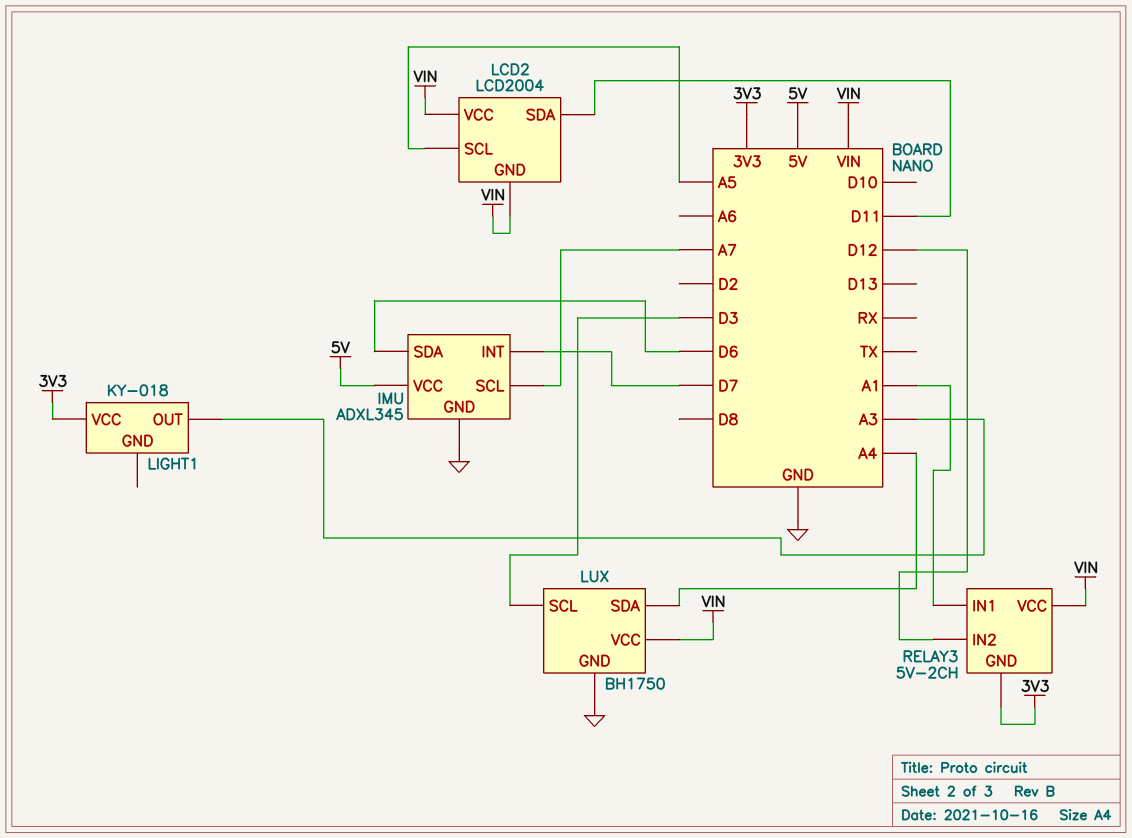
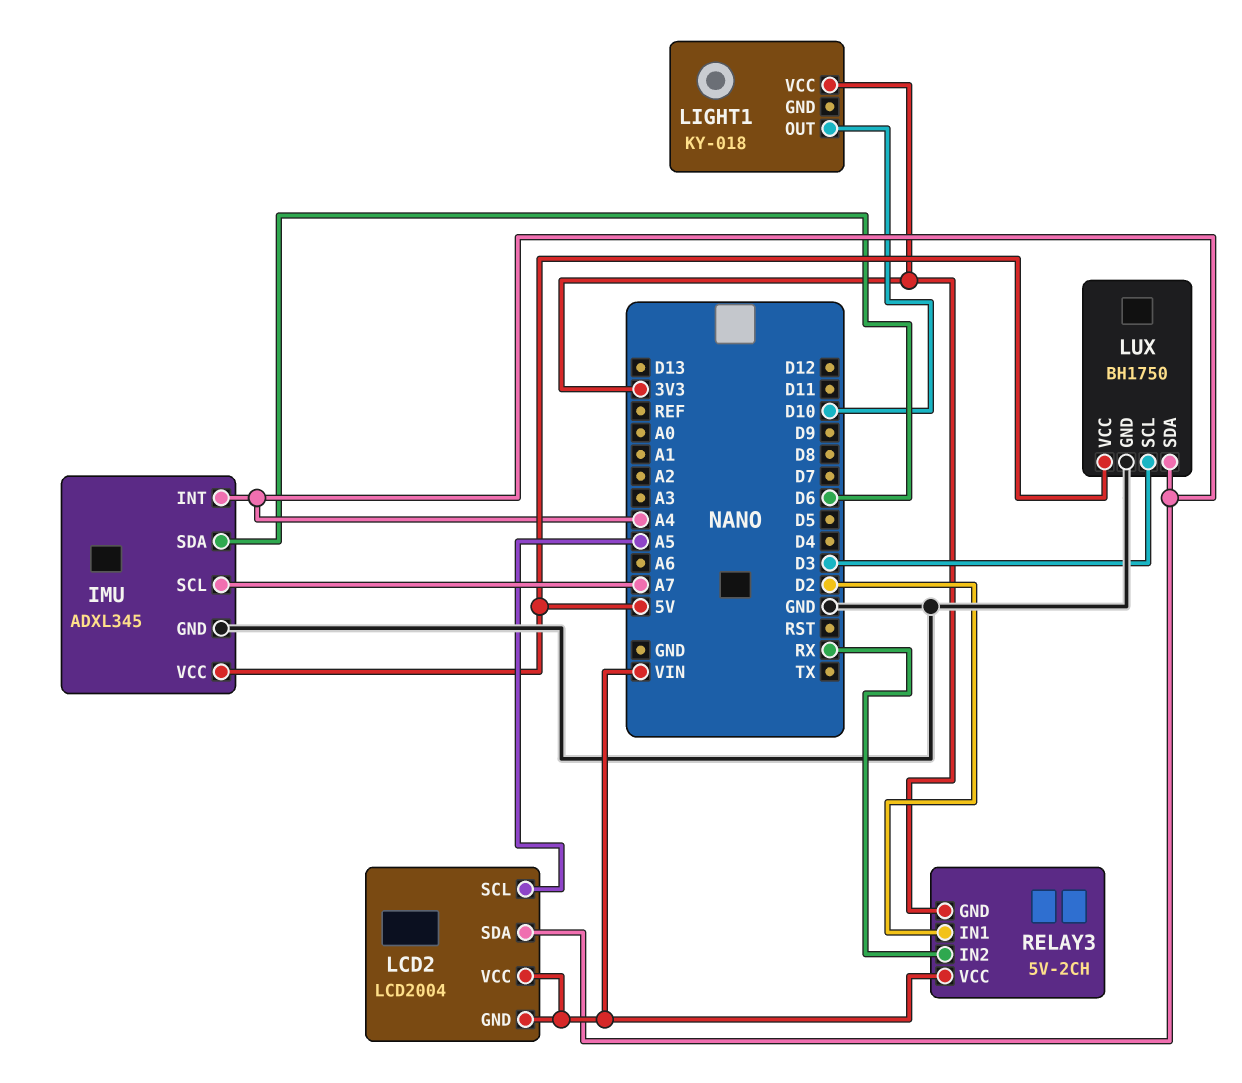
IMU pin INT: D7 -> A4
LCD2 pin SDA: D11 -> A4
LIGHT1 pin OUT: A3 -> D10
LUX pin VCC: VIN -> 5V
RELAY3 pin IN1: A1 -> D2
RELAY3 pin IN2: D12 -> RX

